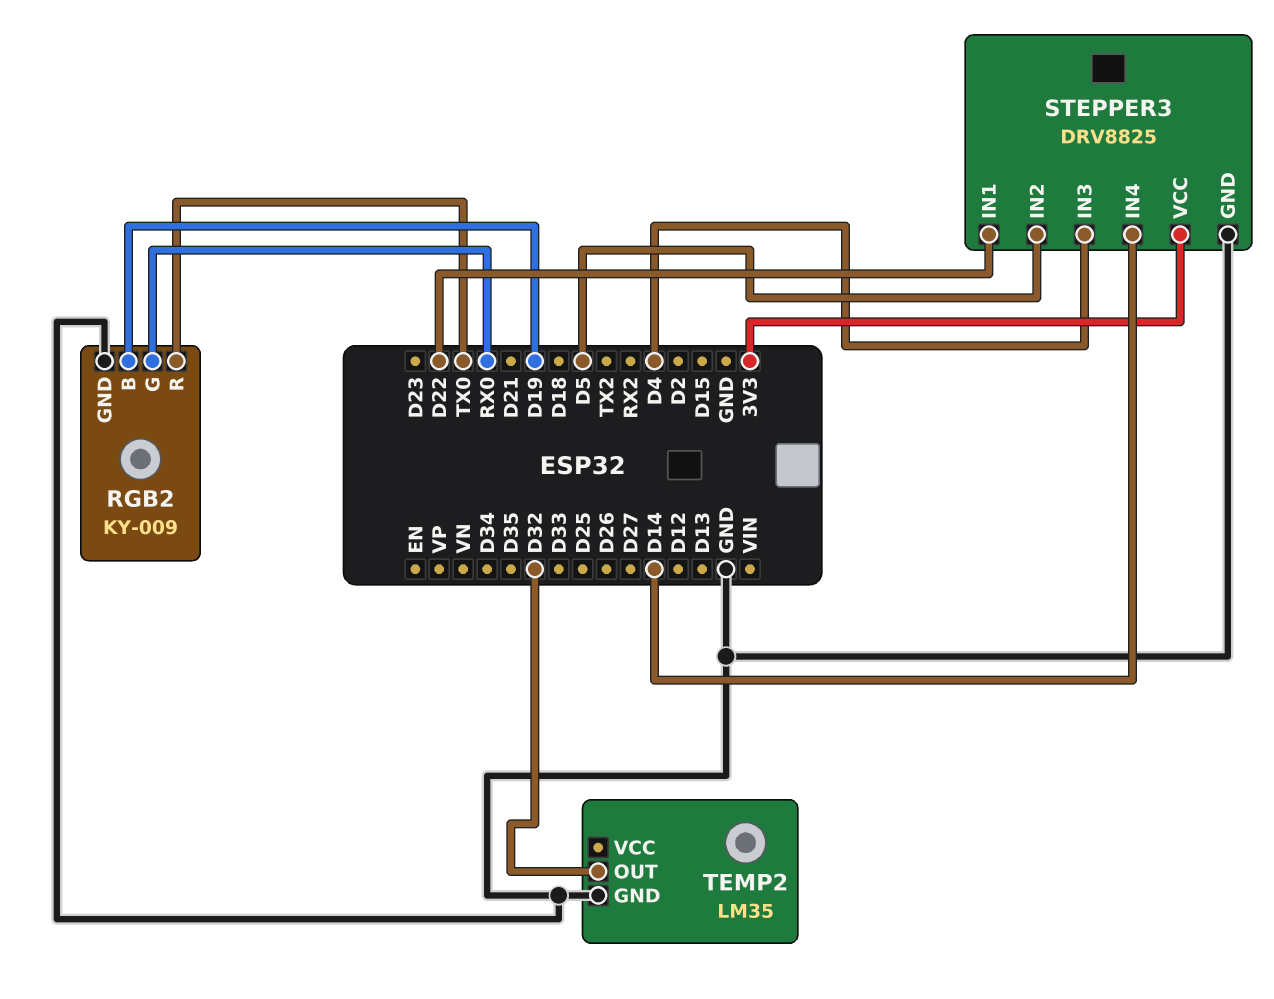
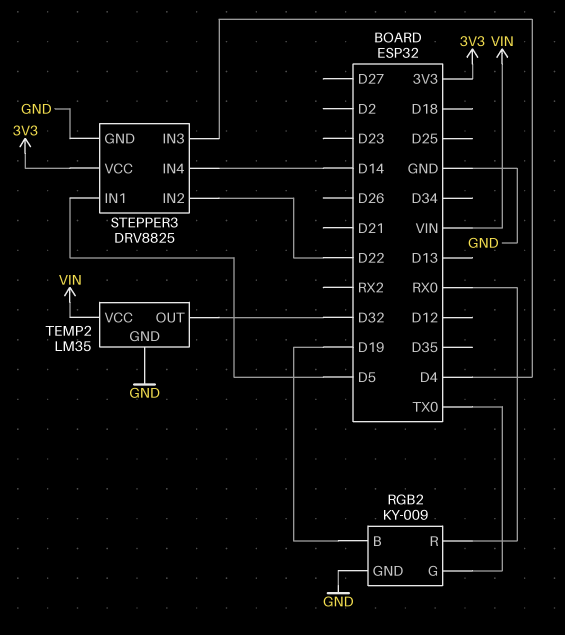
RGB2 pin G: RX0 -> TX0
RGB2 pin R: TX0 -> RX0
STEPPER3 pin IN1: D22 -> D5
STEPPER3 pin IN2: D5 -> D22
TEMP2 pin VCC: none -> VIN

